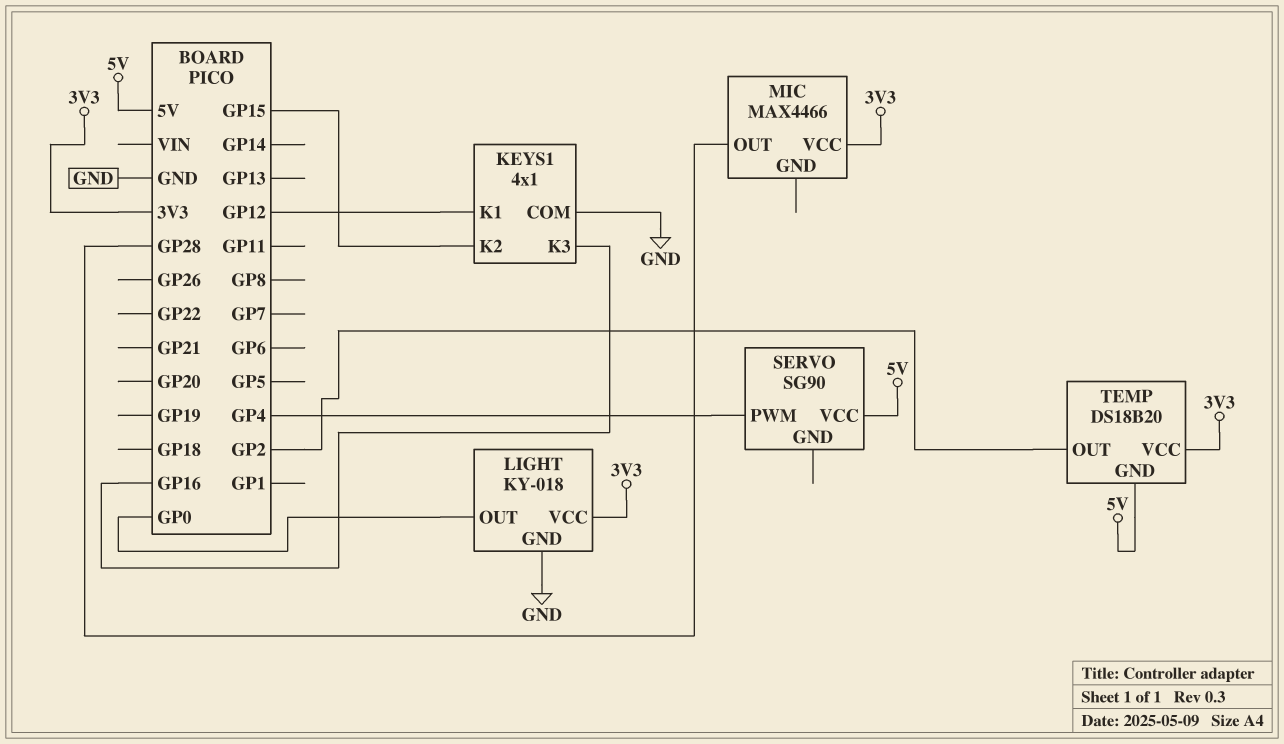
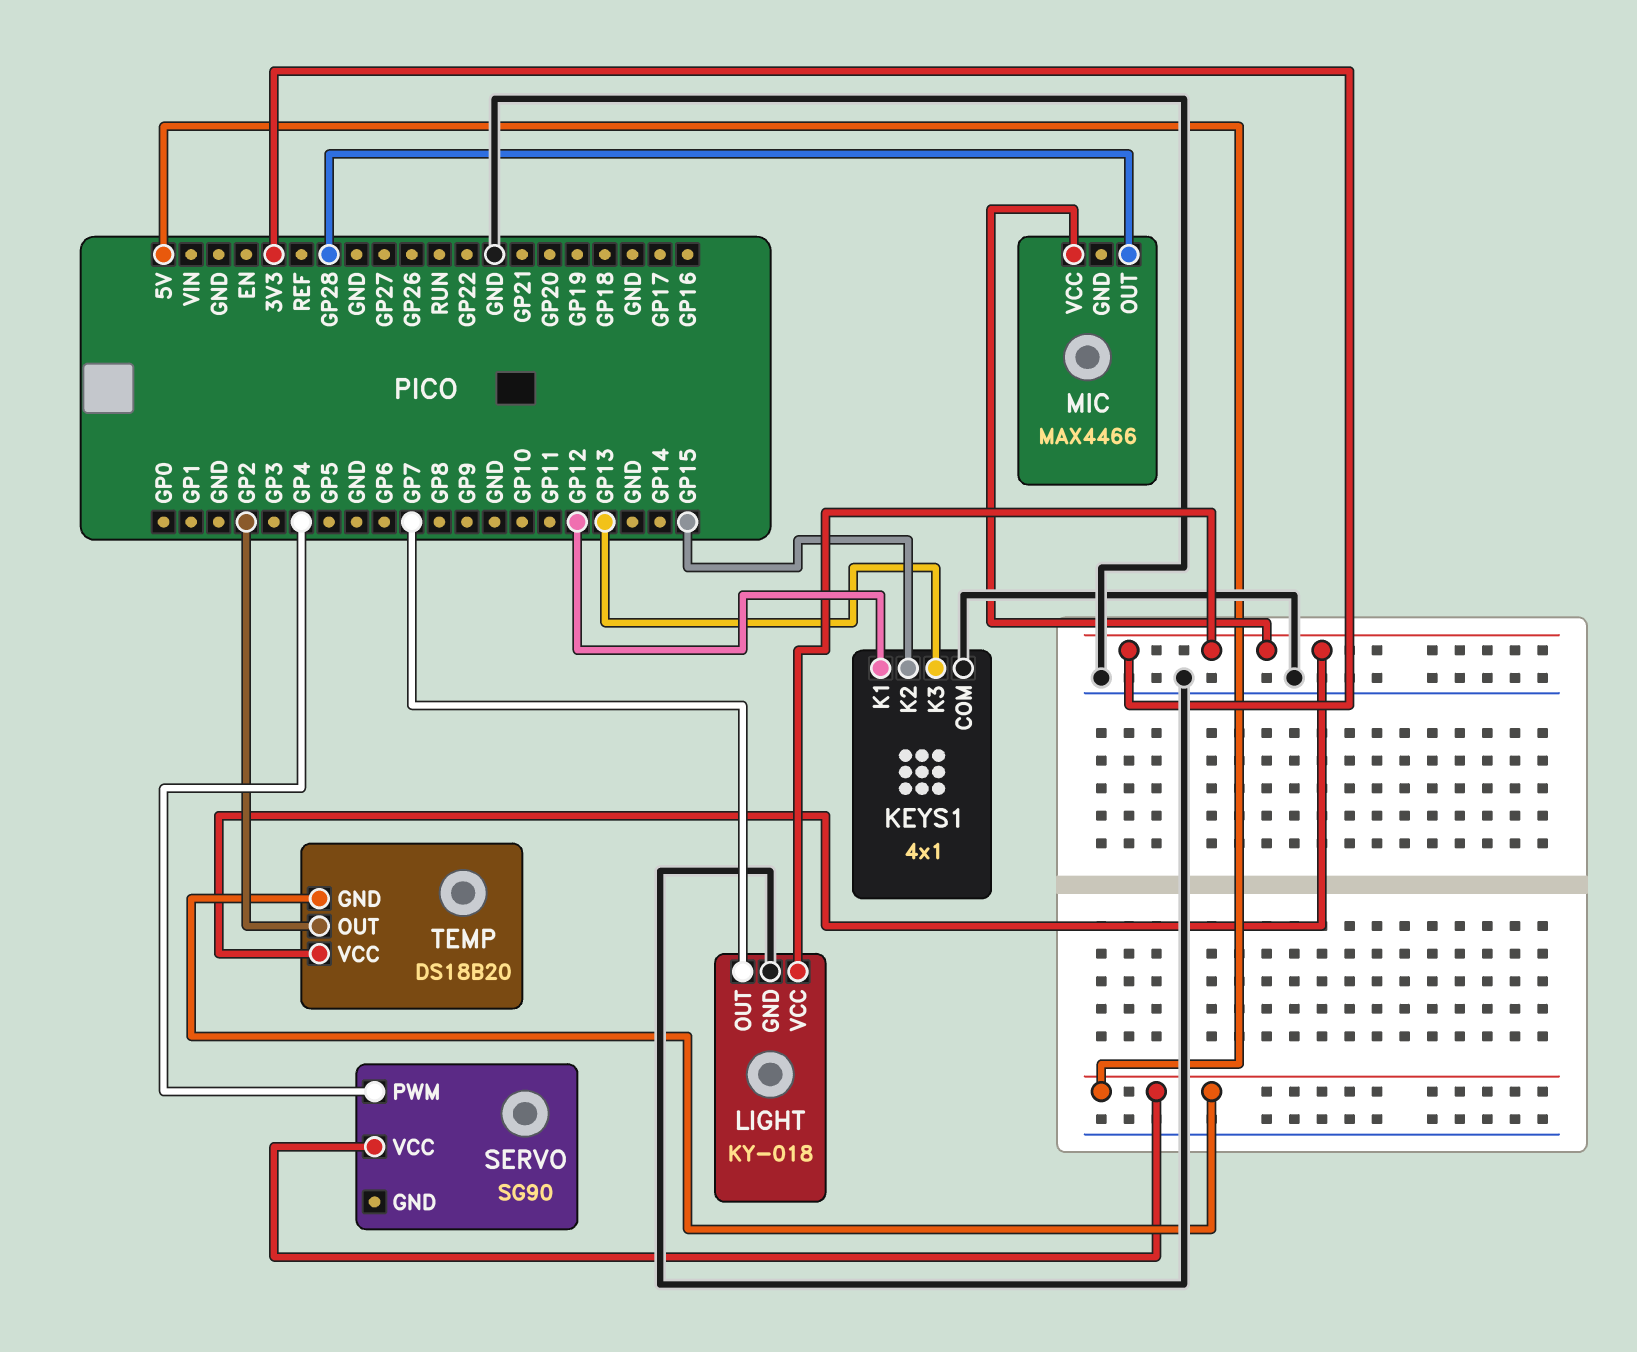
KEYS1 pin K3: GP16 -> GP13
LIGHT pin OUT: GP0 -> GP7

